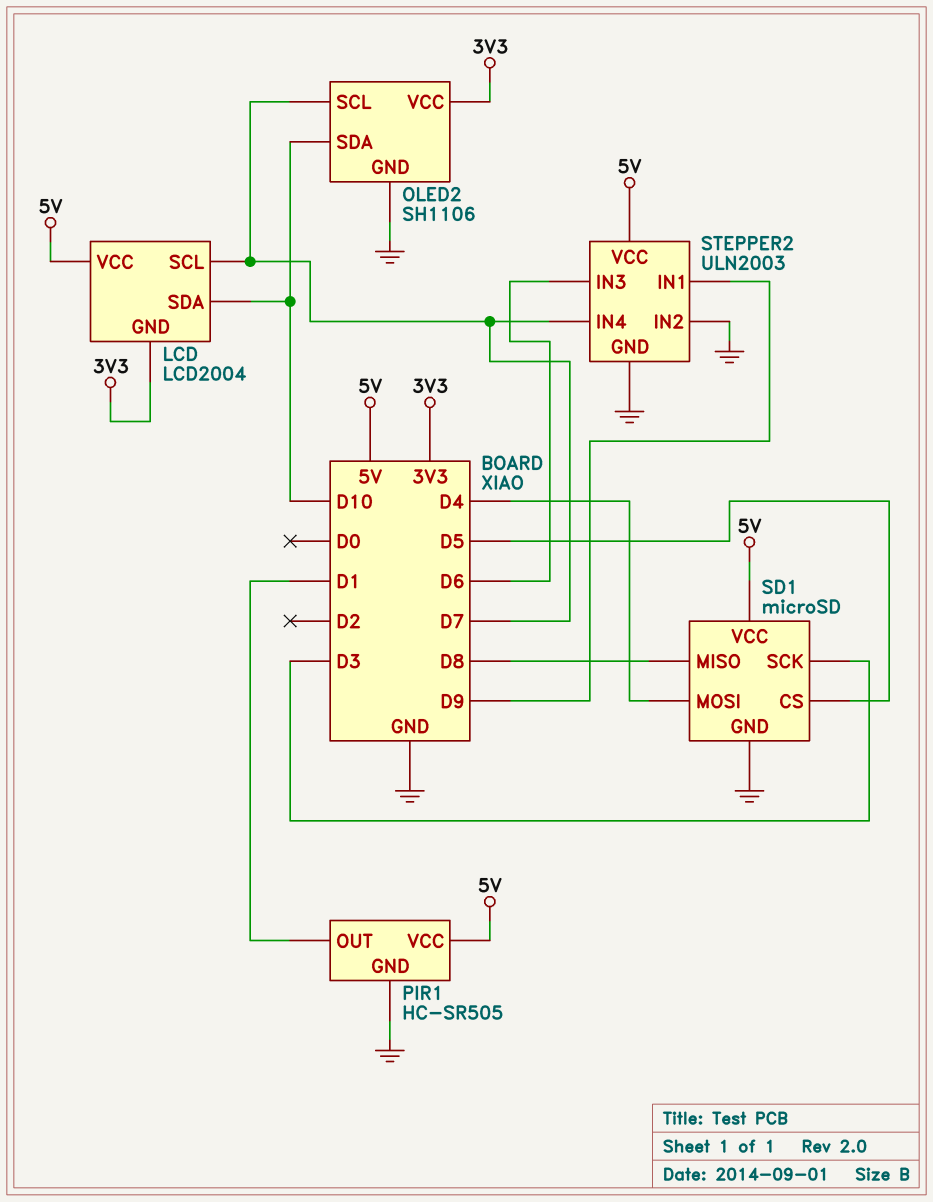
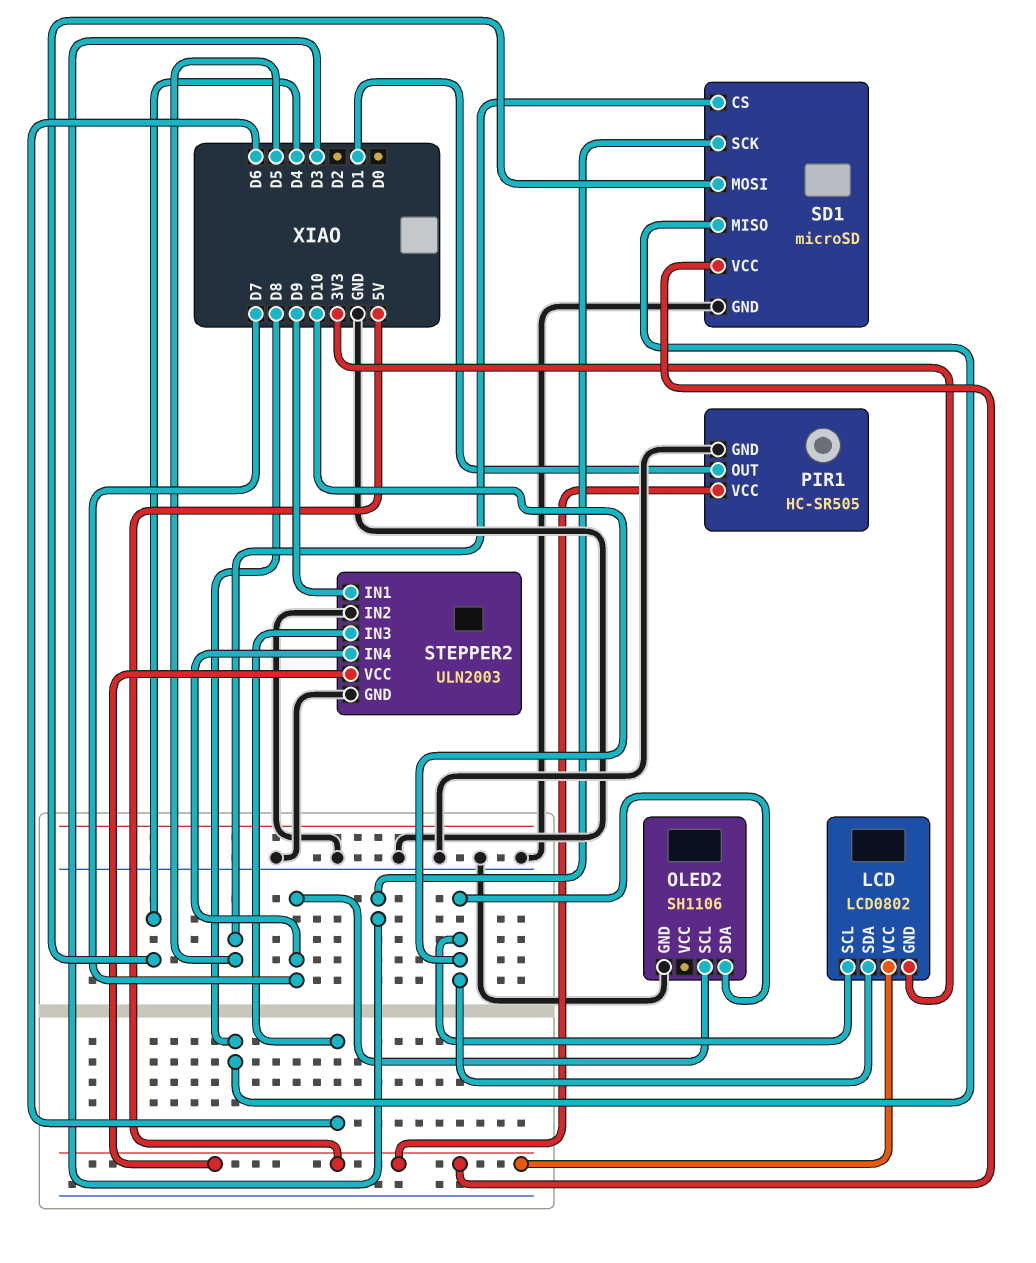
LCD: LCD2004 -> LCD0802
LCD pin SCL: D7 -> D10
OLED2 pin VCC: 3V3 -> none

